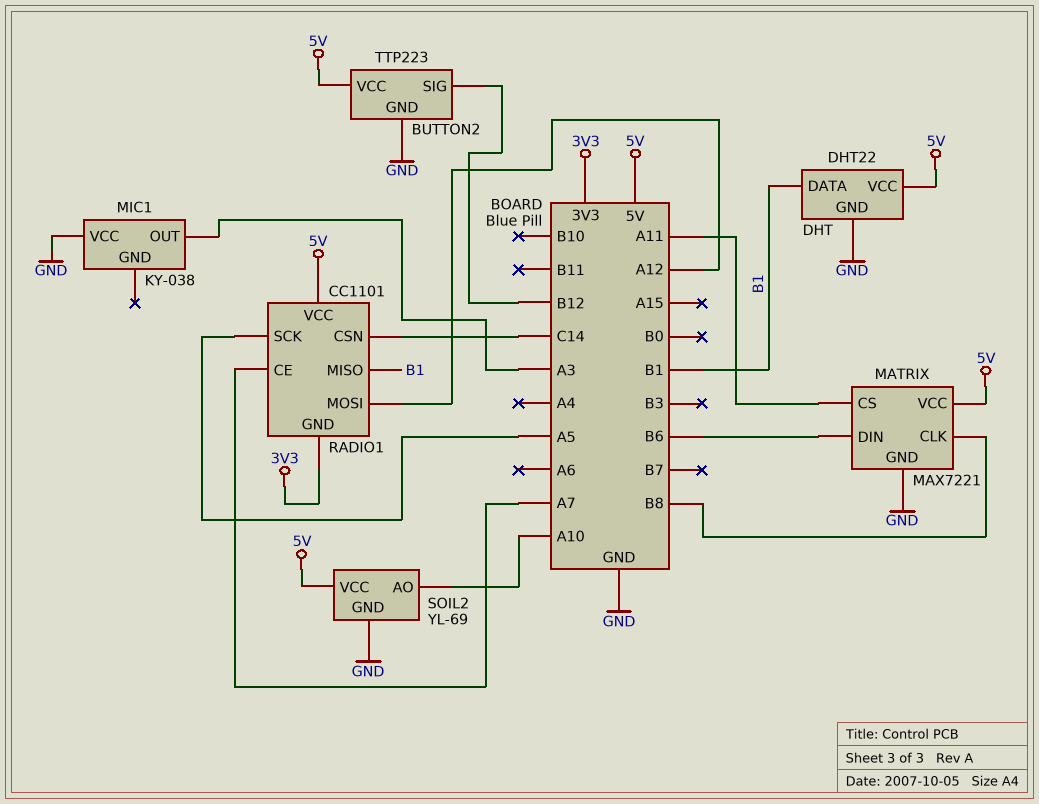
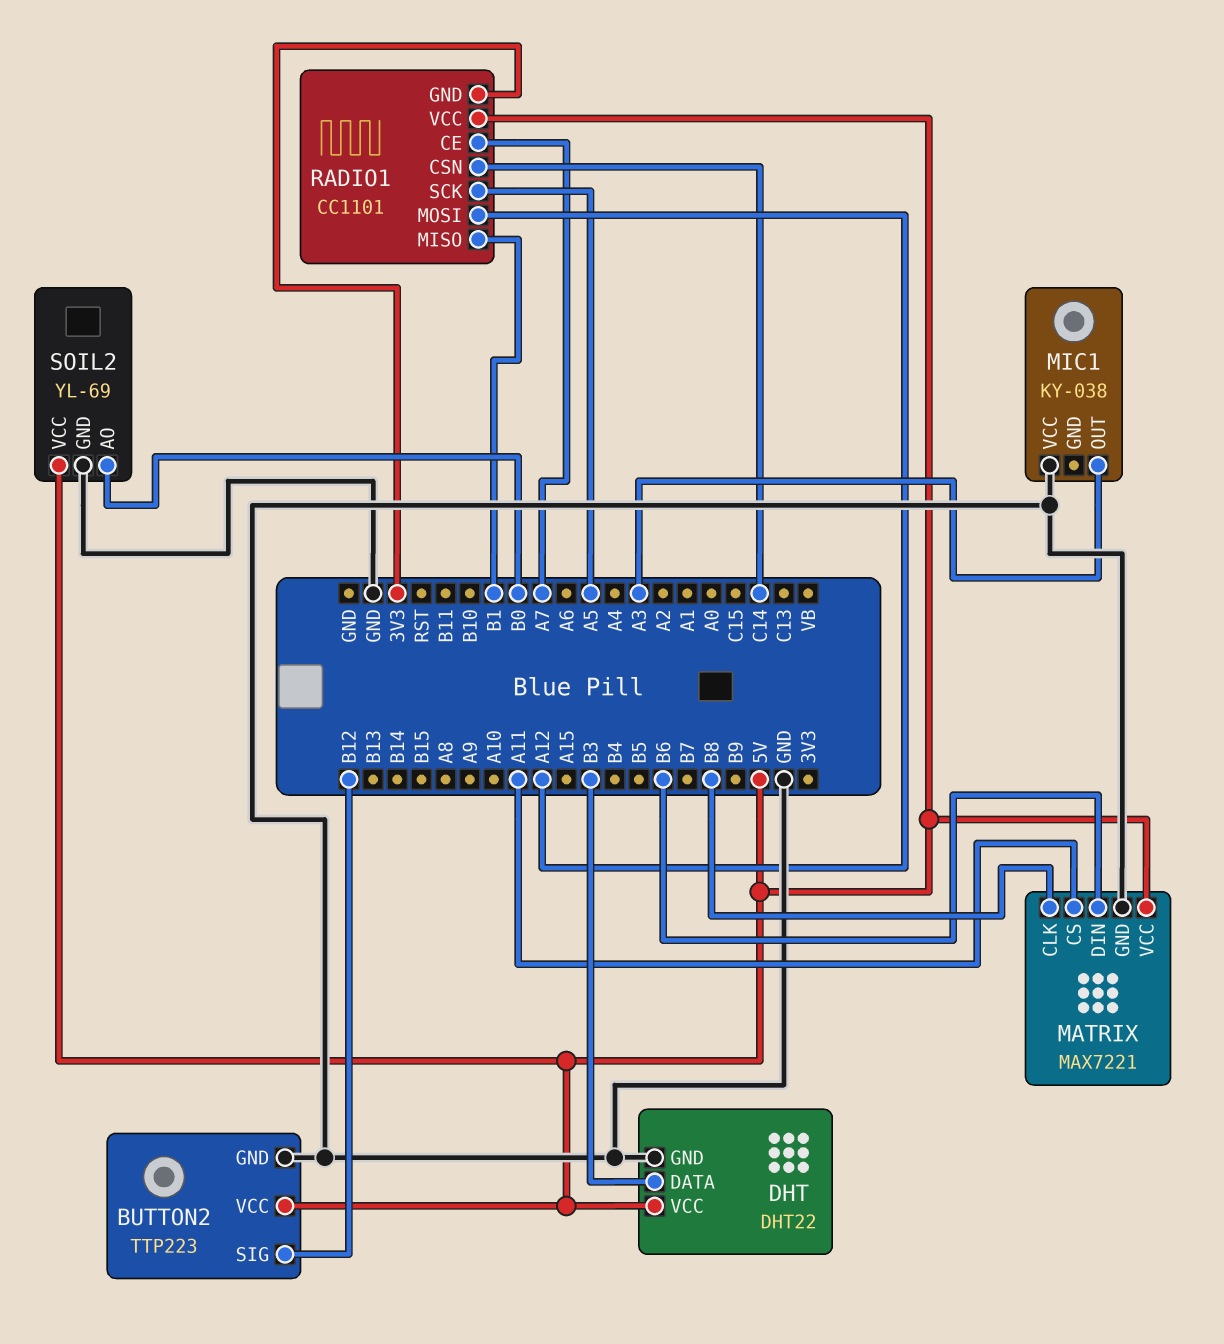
DHT pin DATA: B1 -> B3
SOIL2 pin AO: A10 -> B0

